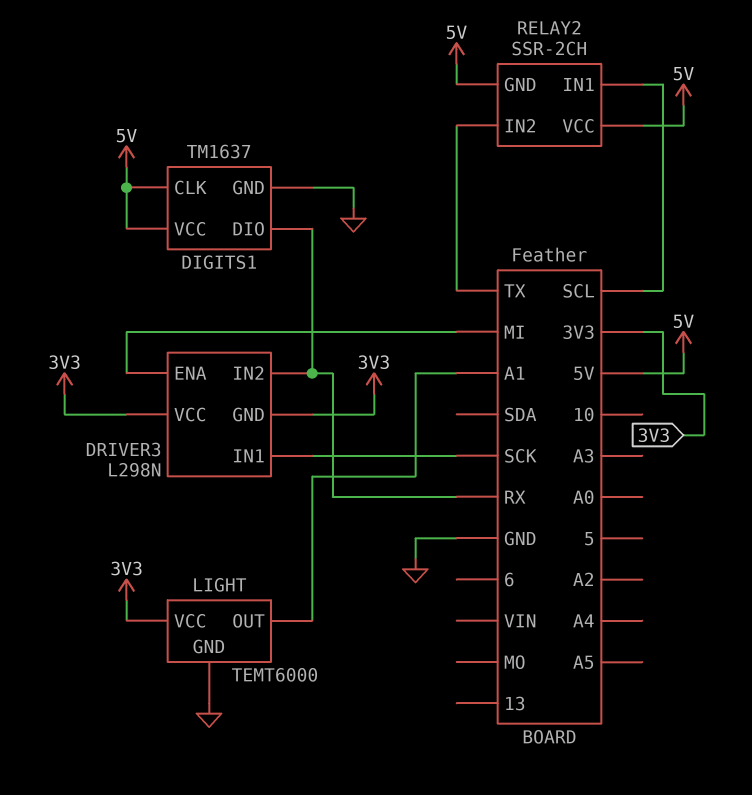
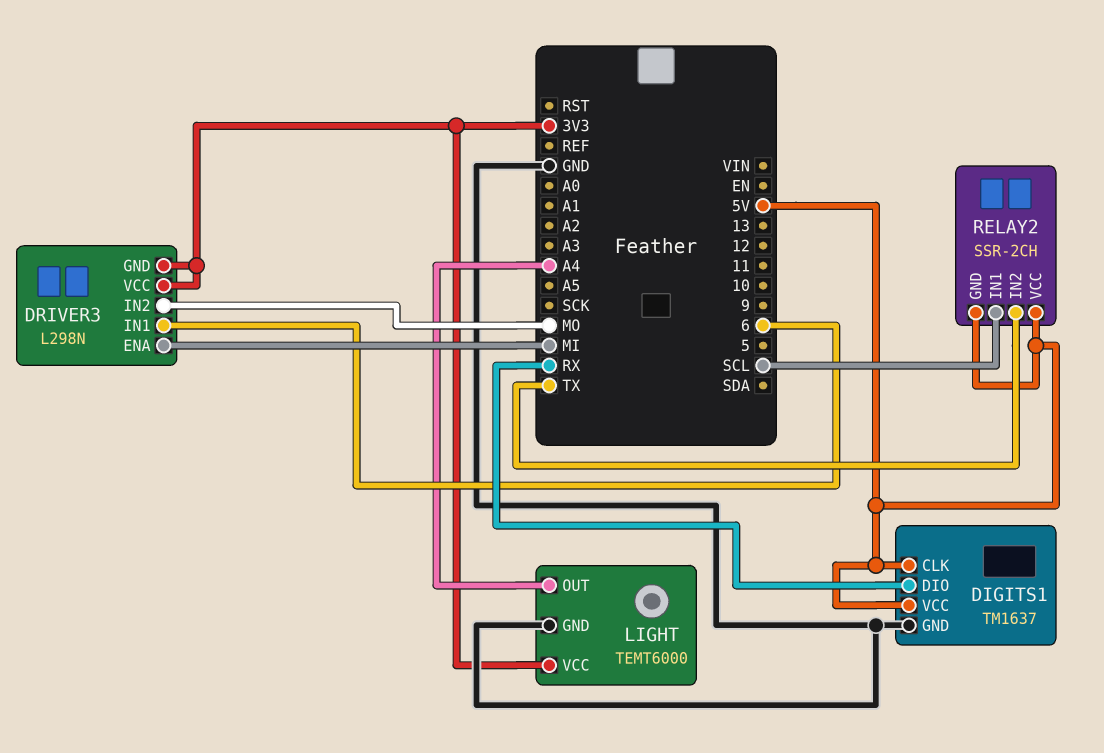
DRIVER3 pin IN1: SCK -> 6
DRIVER3 pin IN2: RX -> MO
LIGHT pin OUT: A1 -> A4

